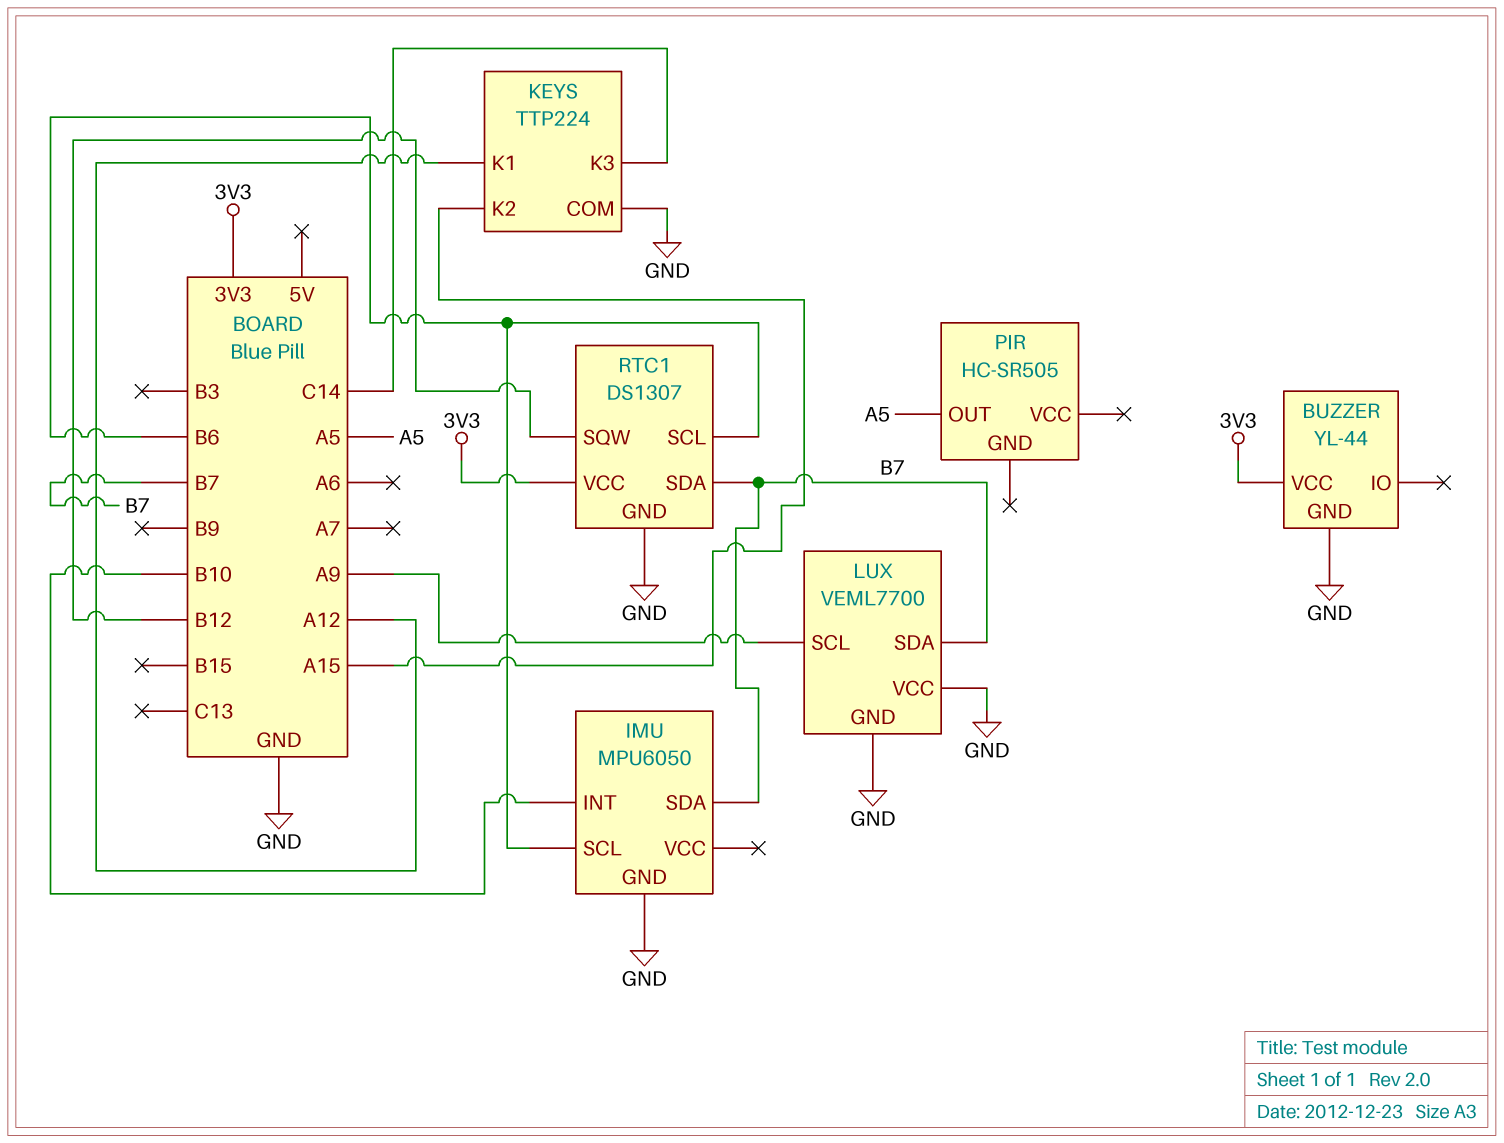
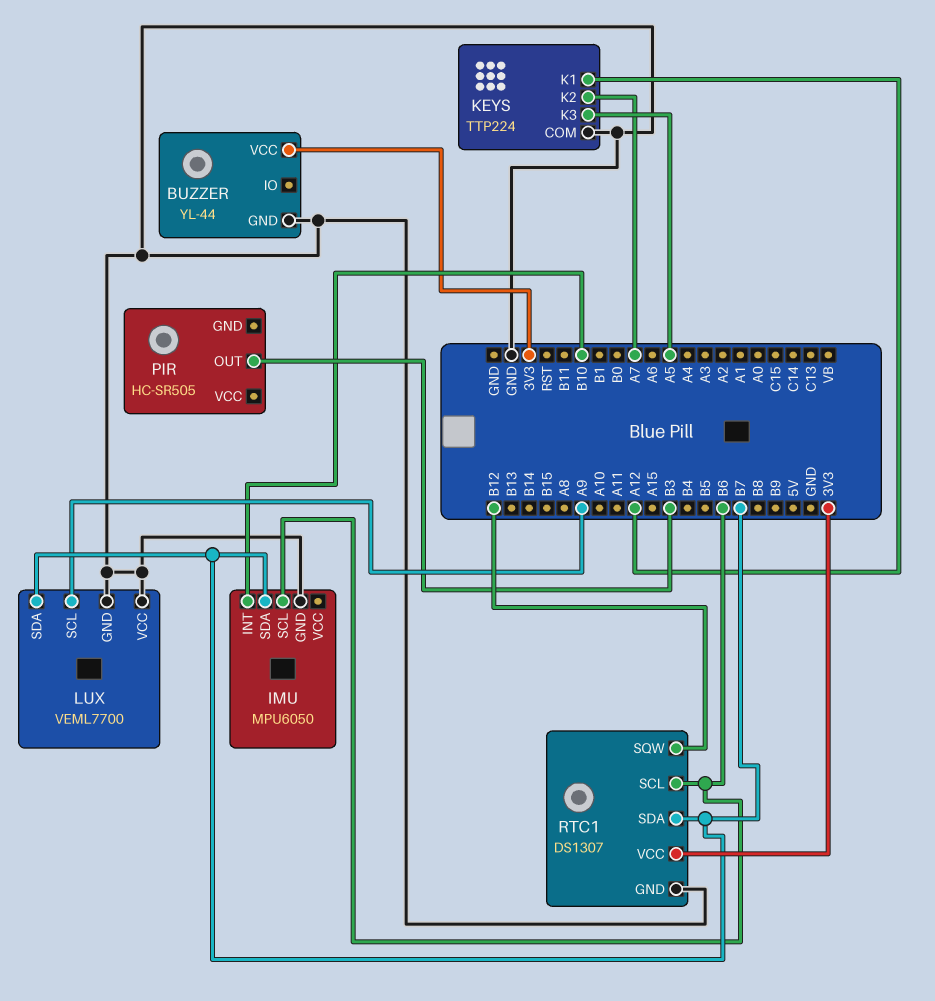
KEYS pin K2: A15 -> A7
KEYS pin K3: C14 -> A5
PIR pin OUT: A5 -> B3

